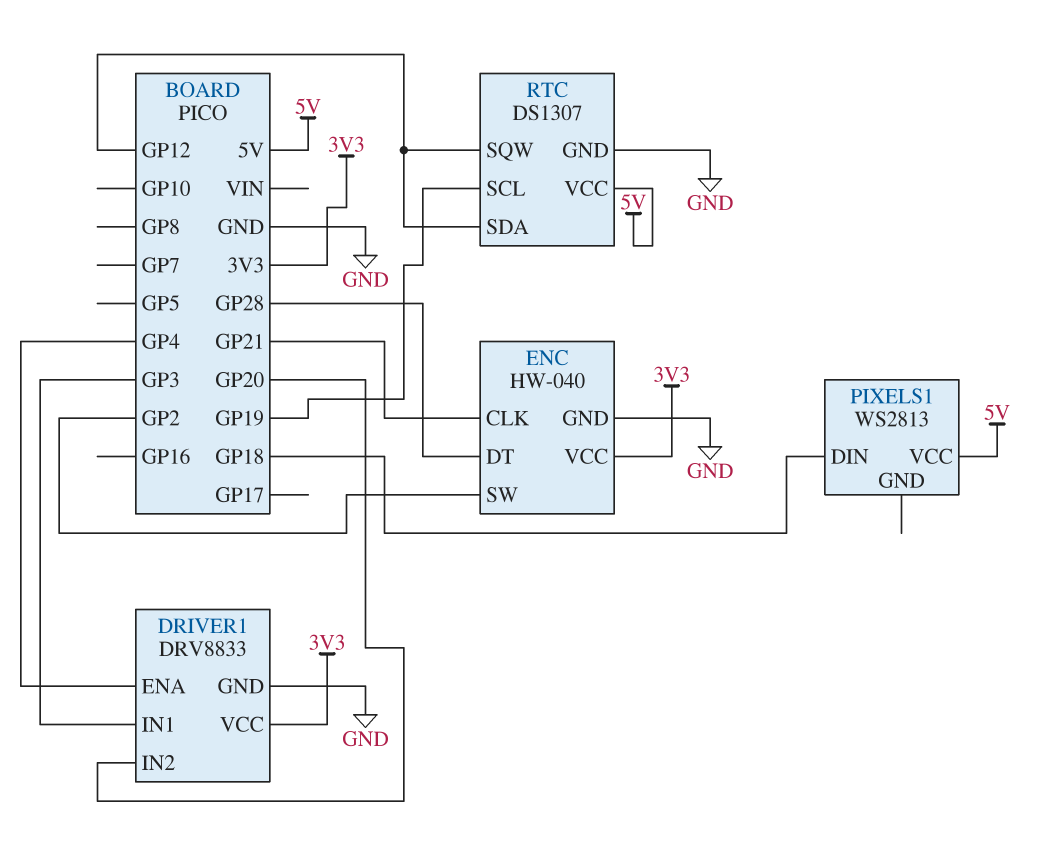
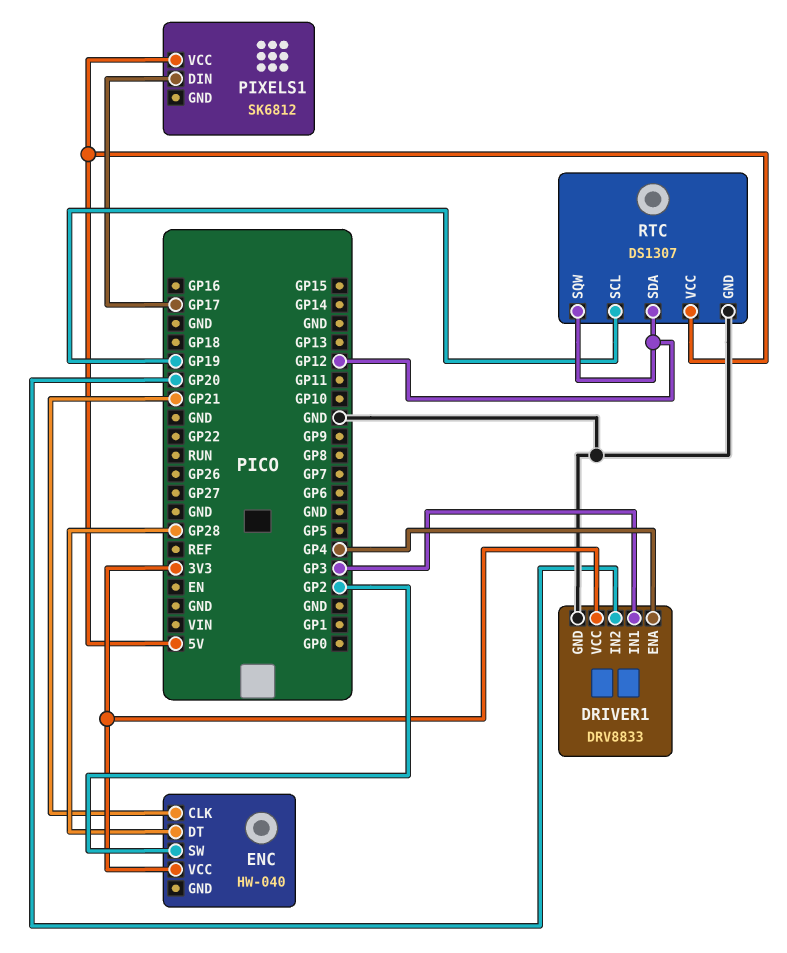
ENC pin GND: GND -> none
PIXELS1: WS2813 -> SK6812
PIXELS1 pin DIN: GP18 -> GP17

